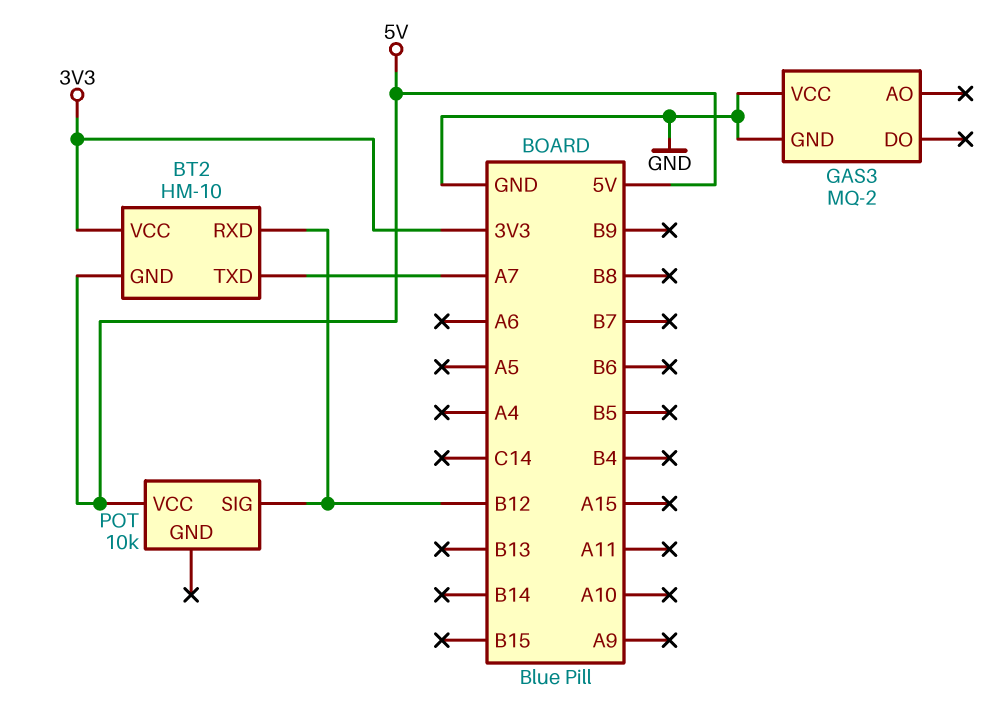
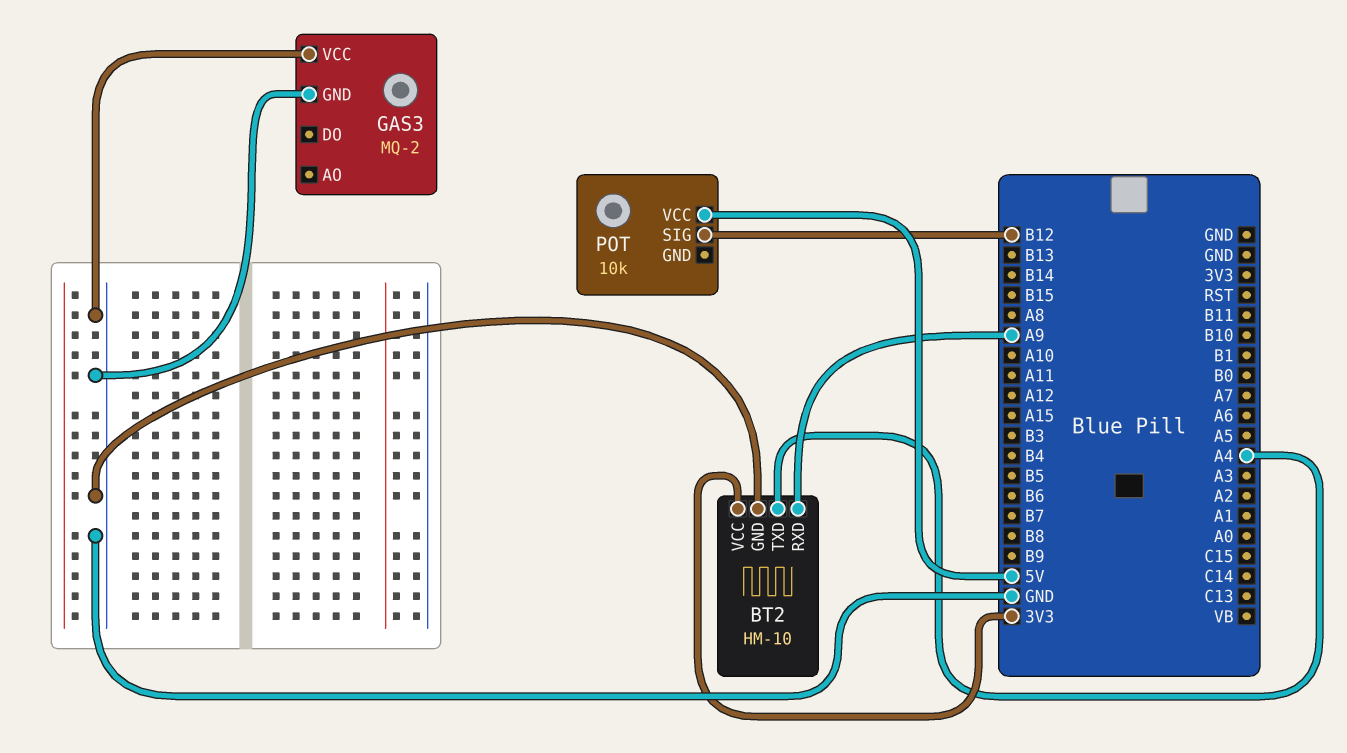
BT2 pin GND: 5V -> GND
BT2 pin RXD: B12 -> A9
BT2 pin TXD: A7 -> A4

